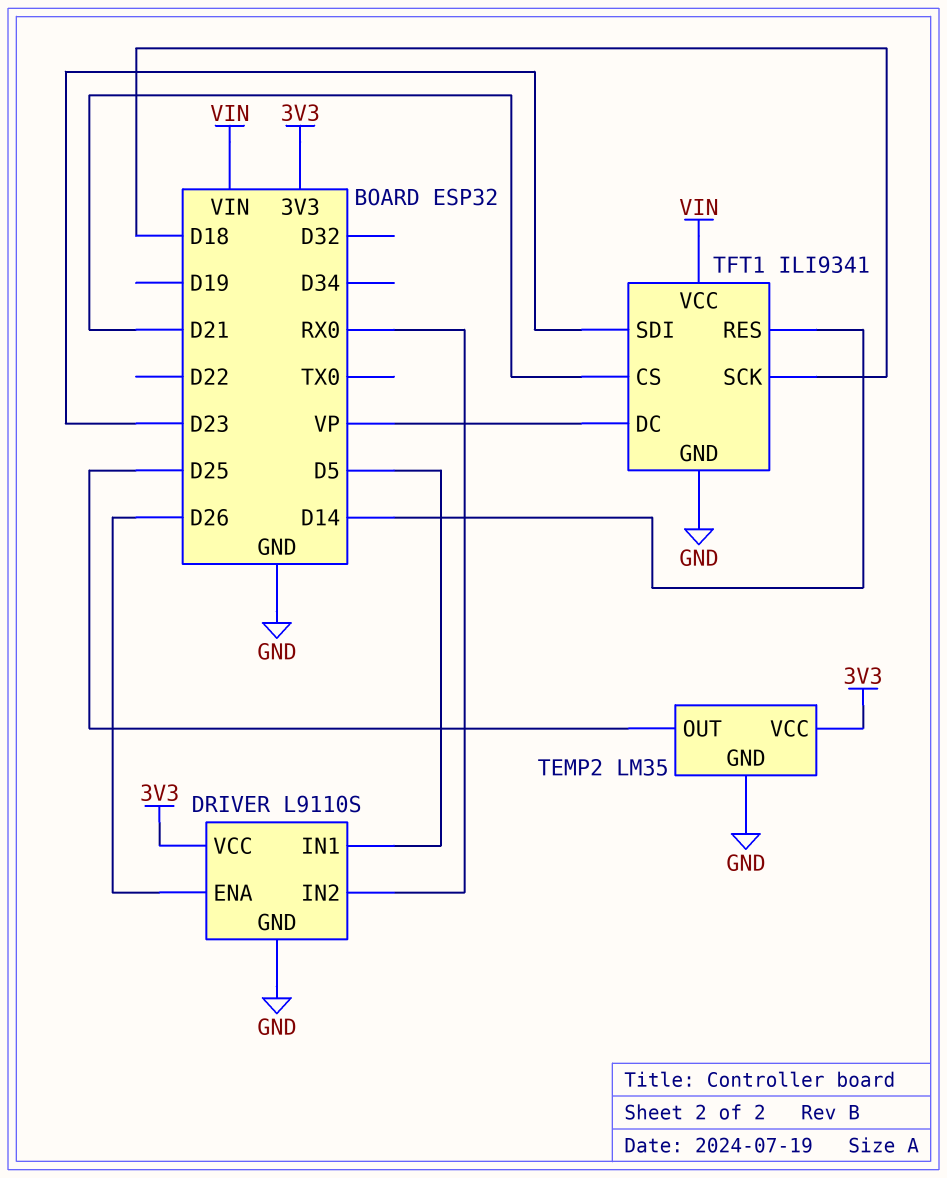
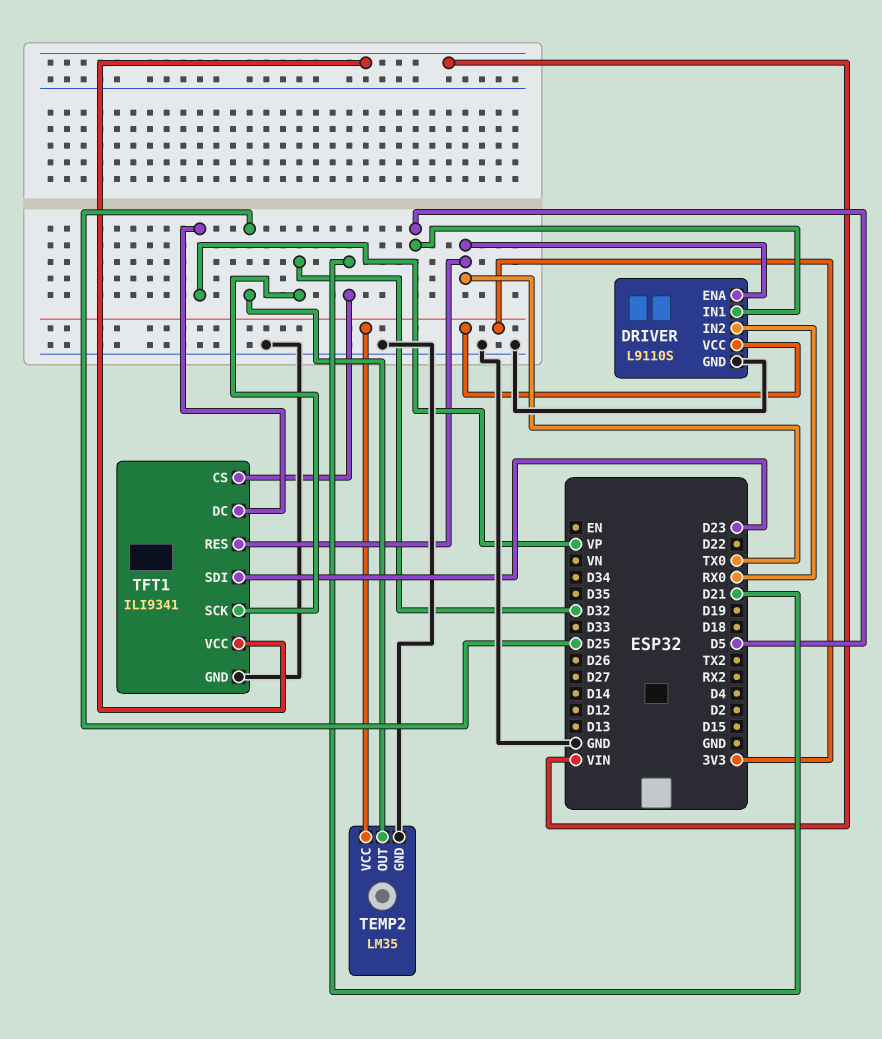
DRIVER pin ENA: D26 -> TX0
TFT1 pin RES: D14 -> TX0
TFT1 pin SCK: D18 -> D32

